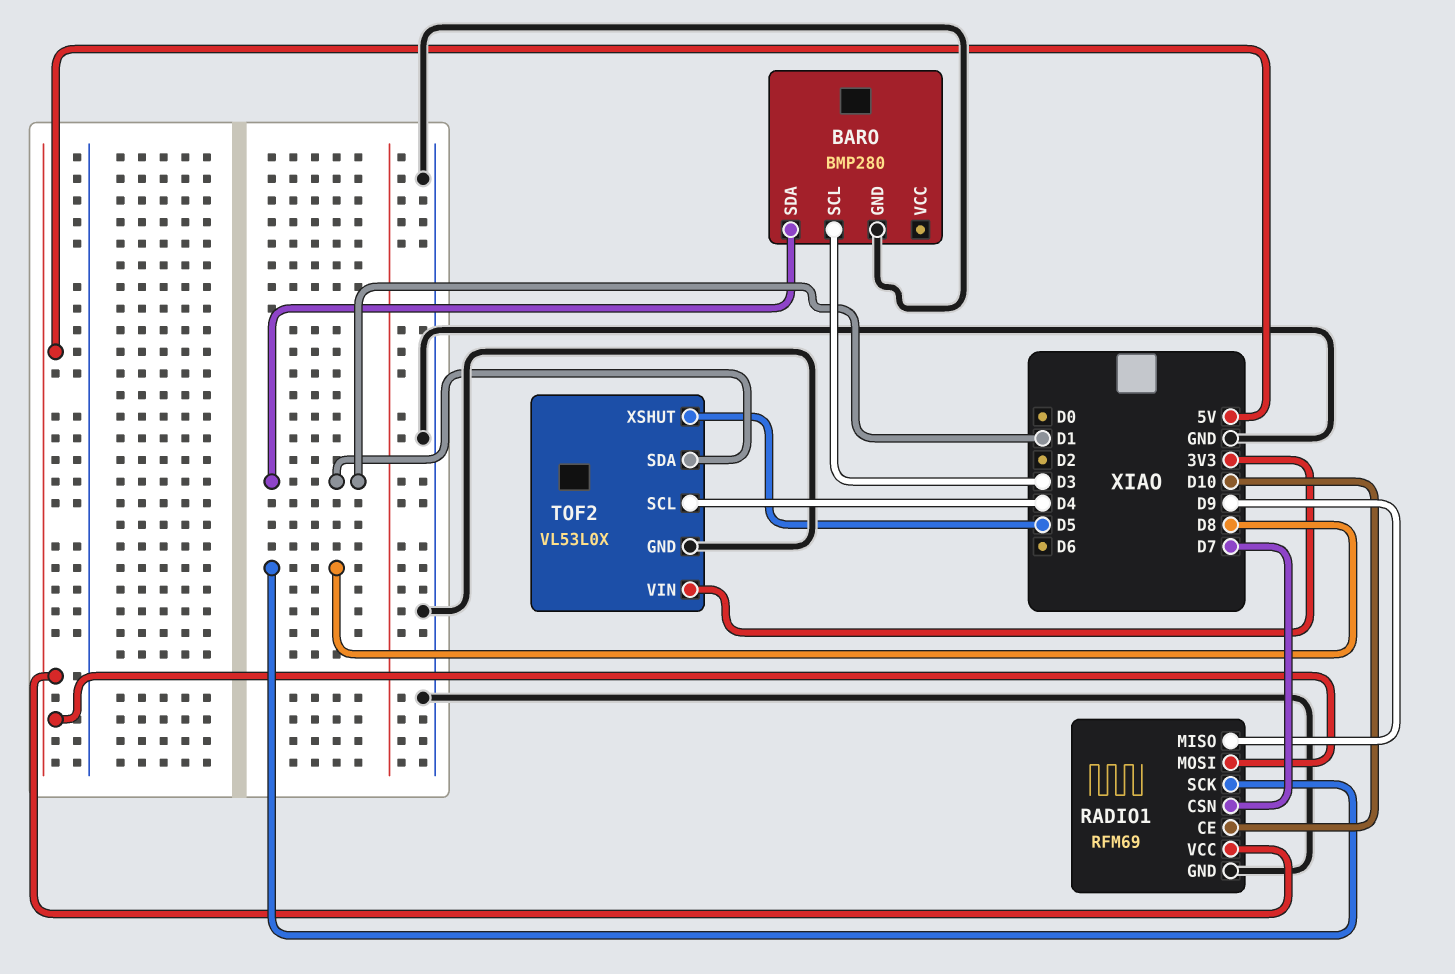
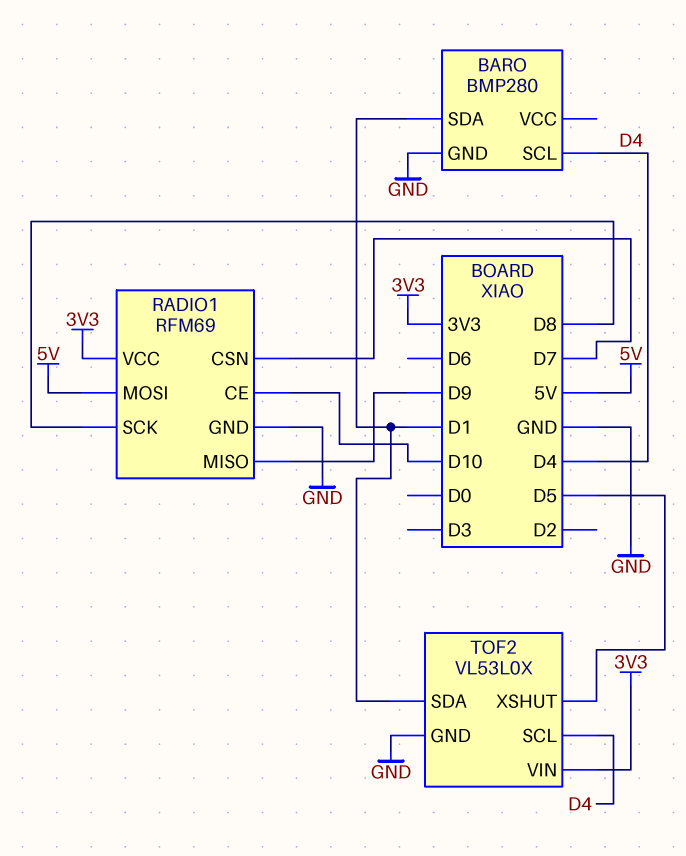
BARO pin SCL: D3 -> D4
RADIO1 pin VCC: 5V -> 3V3

